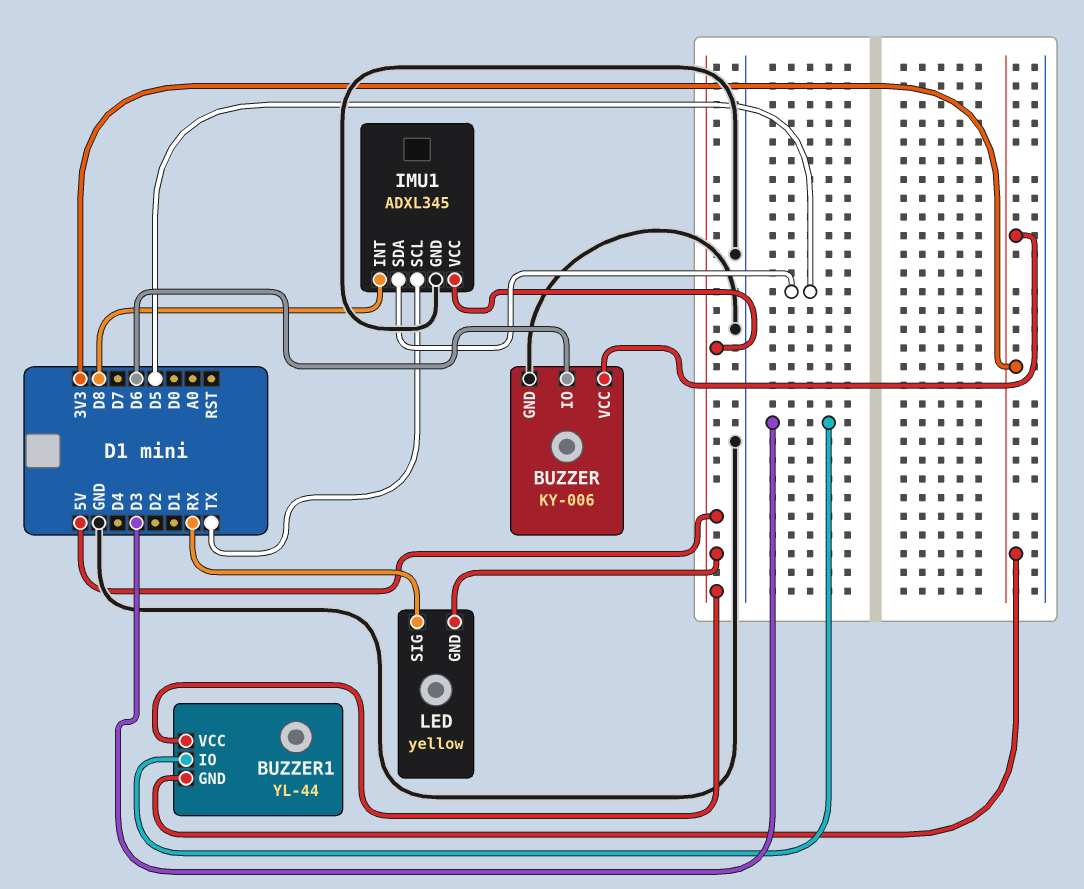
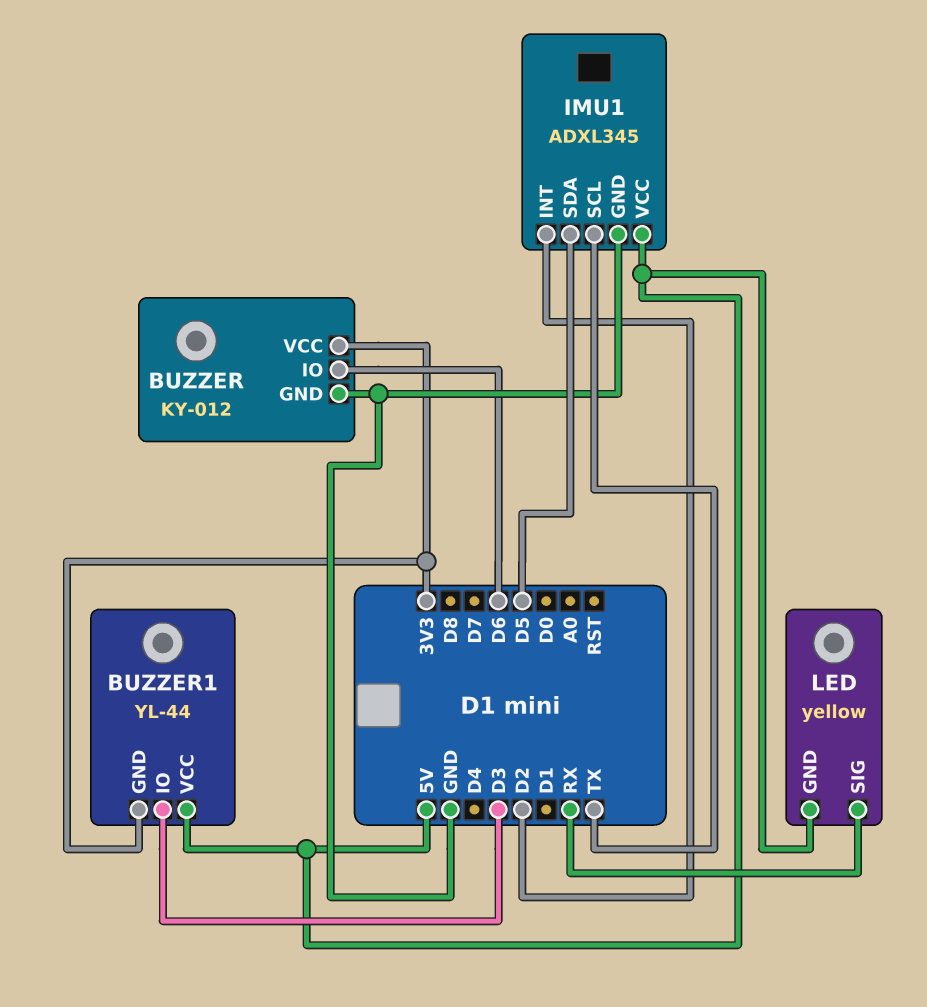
BUZZER: KY-006 -> KY-012
IMU1 pin INT: D8 -> D2

